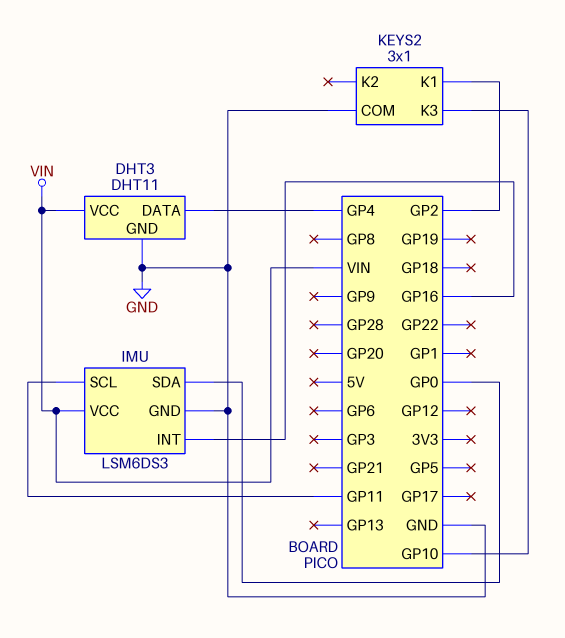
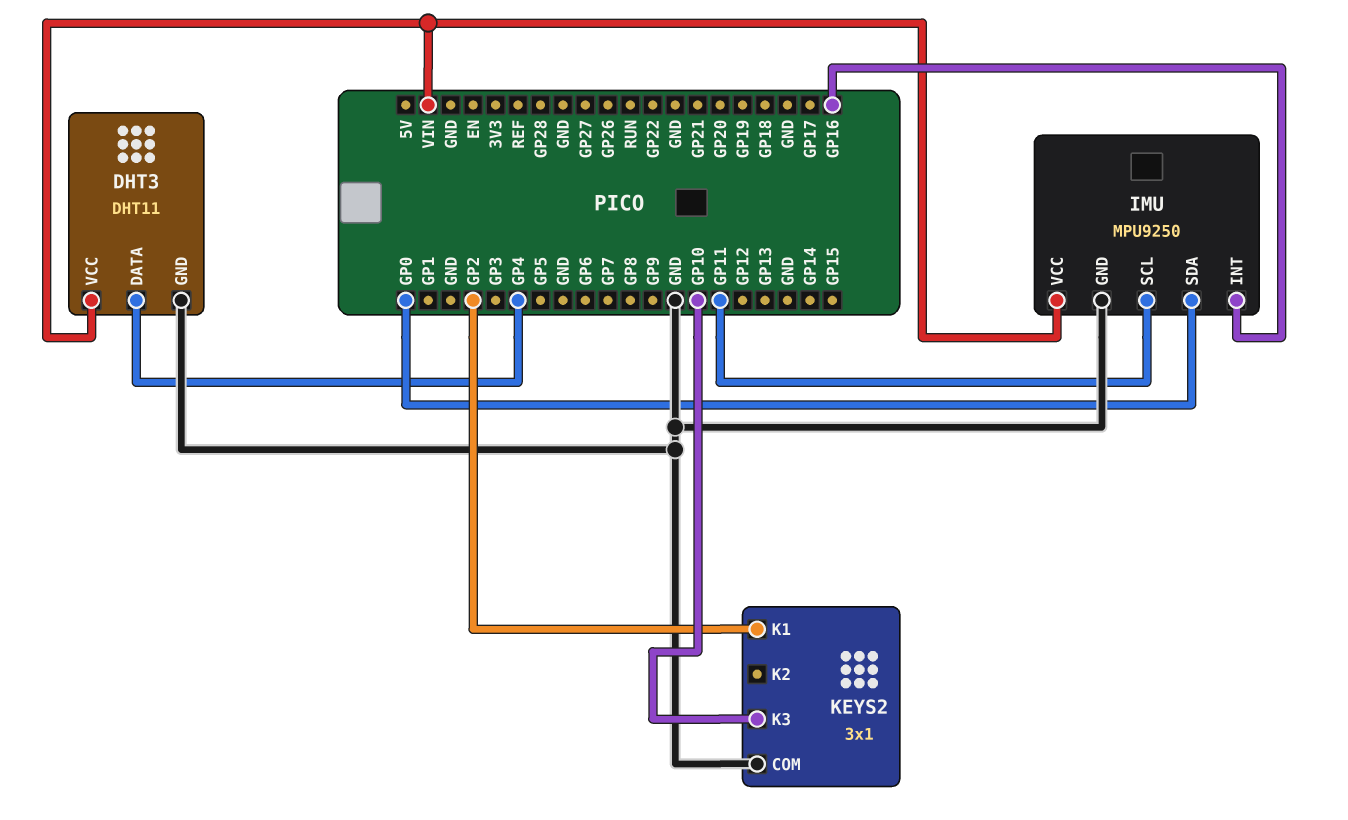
IMU: LSM6DS3 -> MPU9250

